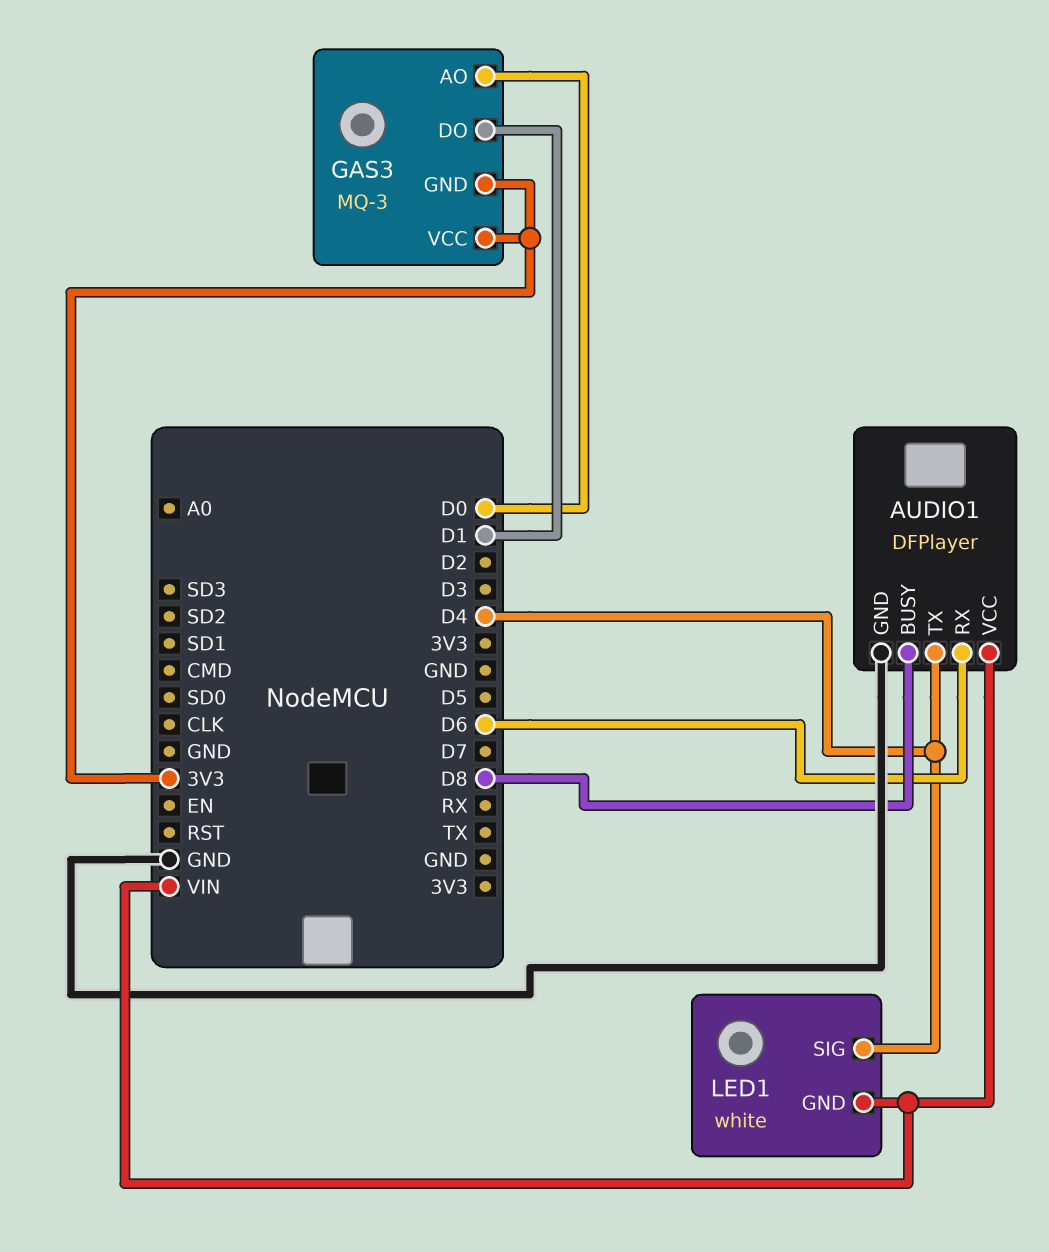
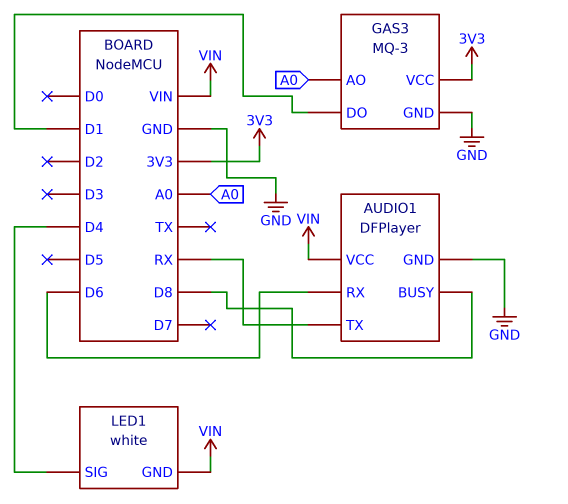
AUDIO1 pin TX: D4 -> RX
GAS3 pin AO: D0 -> A0
GAS3 pin GND: 3V3 -> GND

